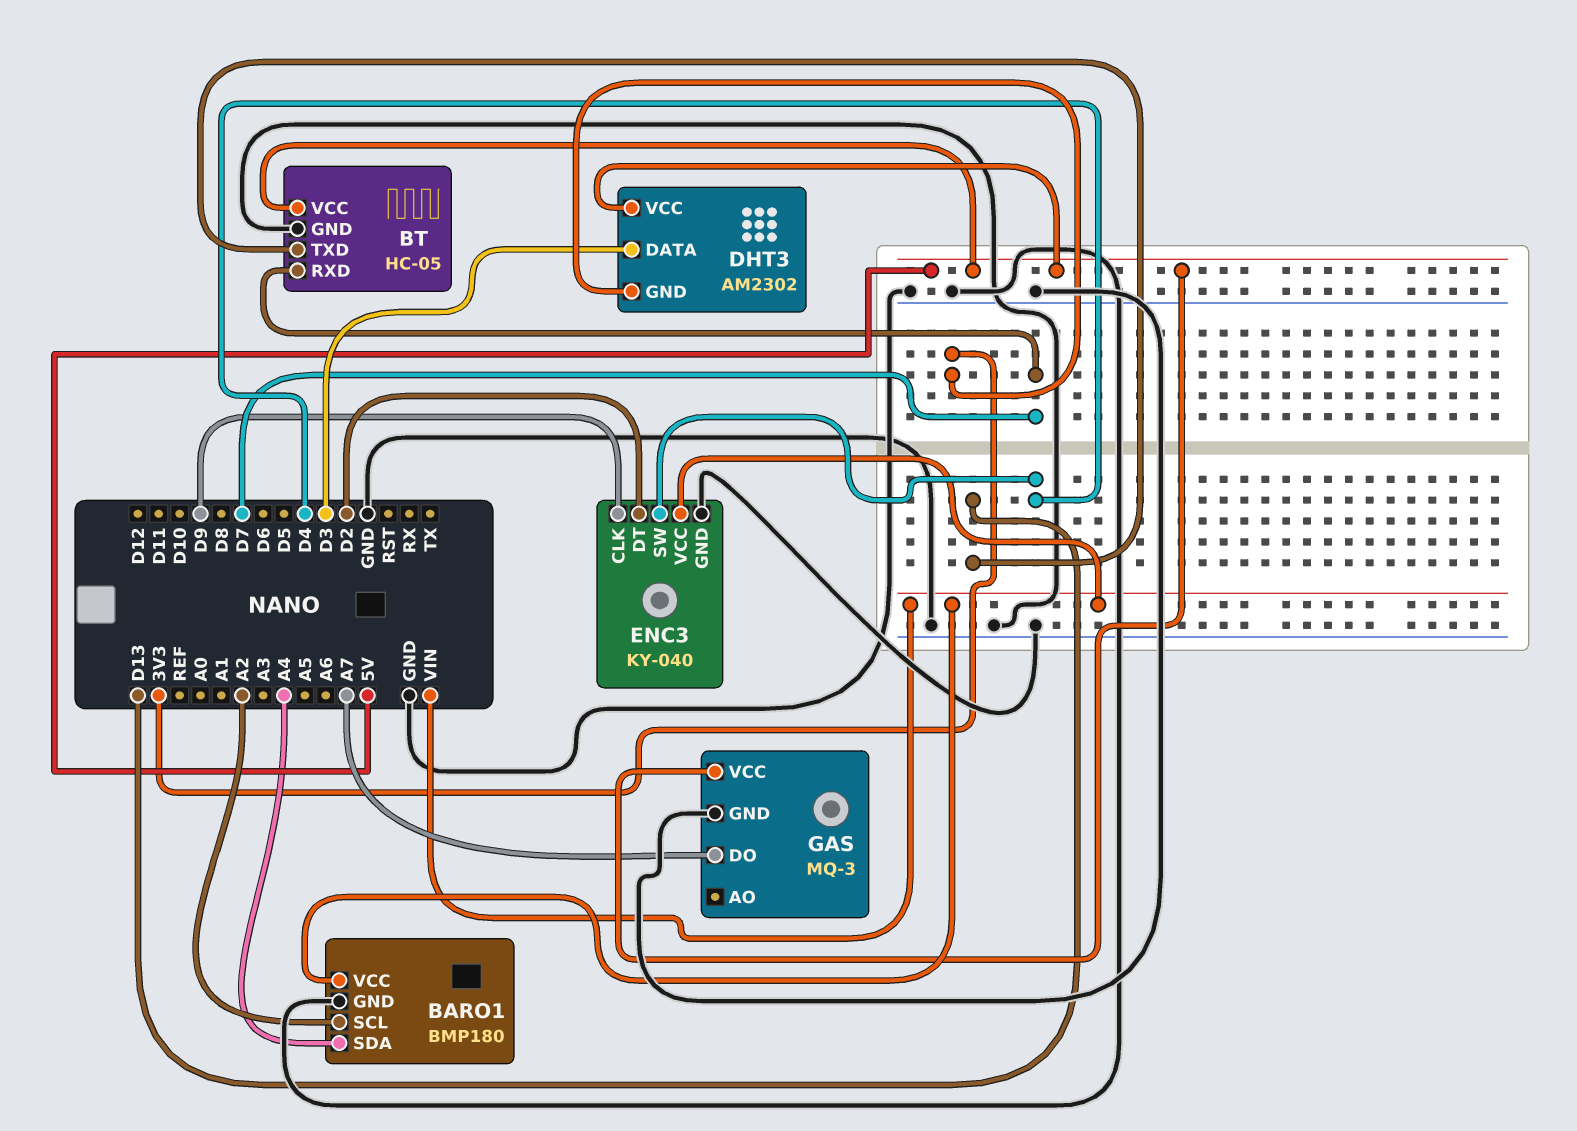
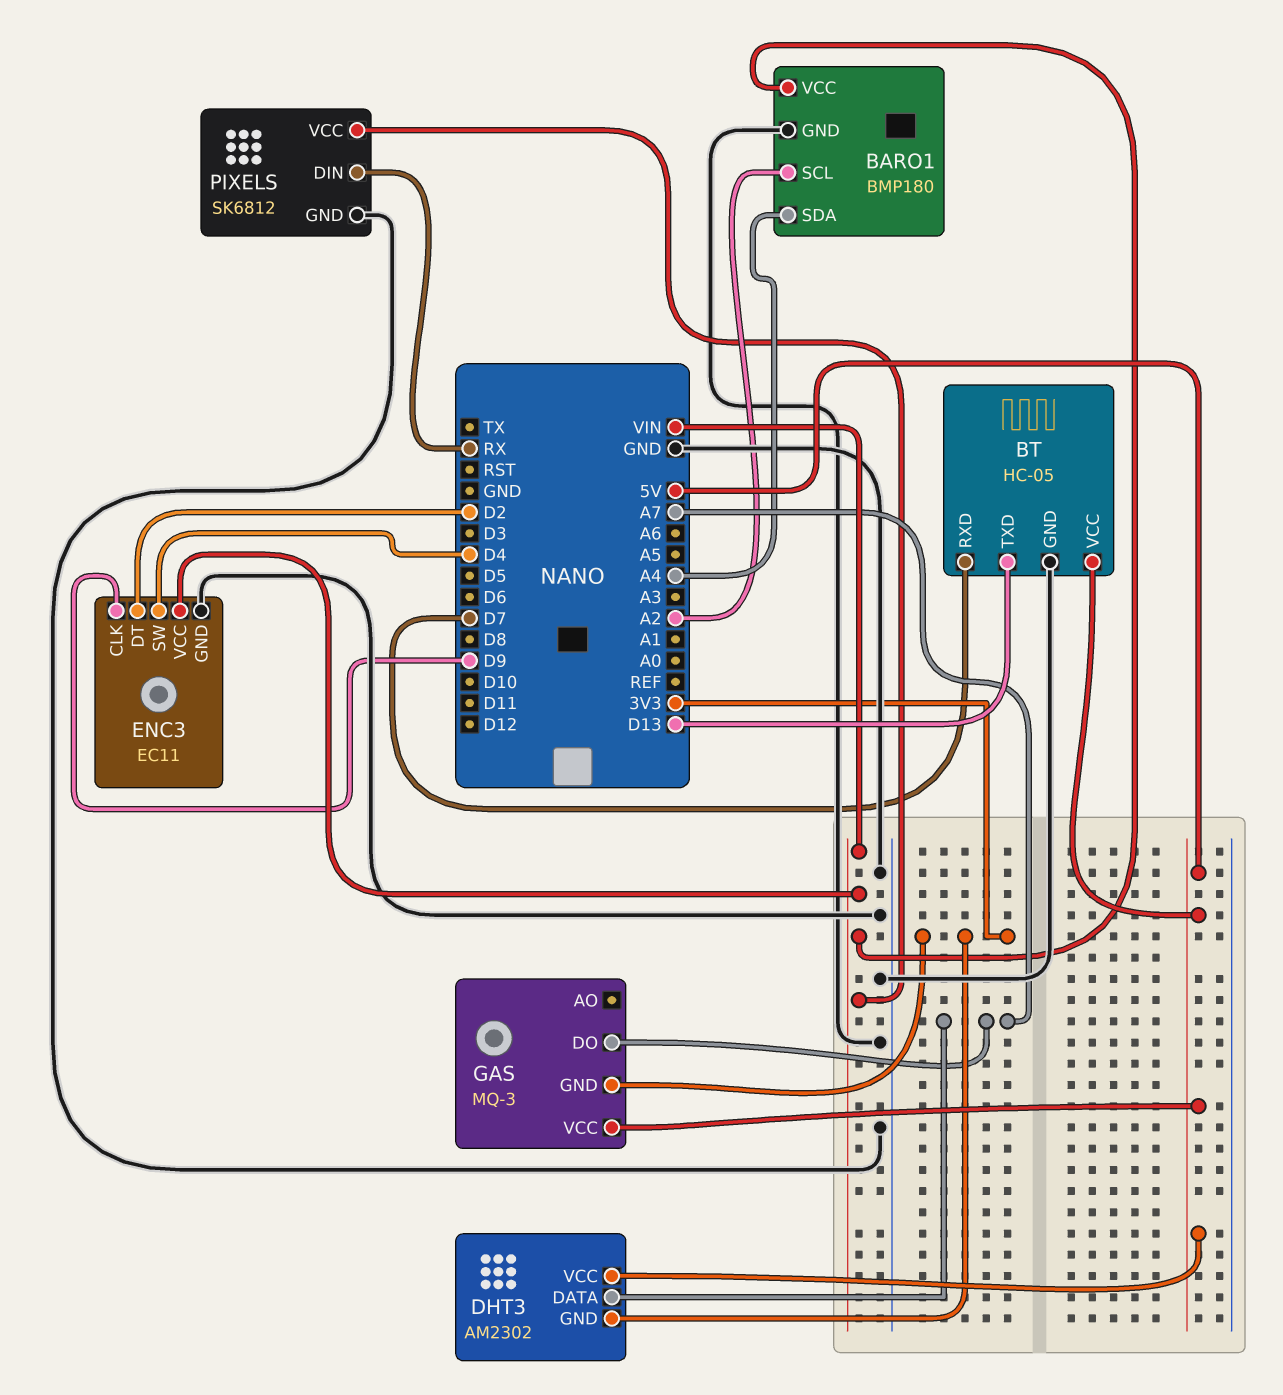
DHT3 pin DATA: D3 -> A7
ENC3: KY-040 -> EC11
GAS pin GND: GND -> 3V3
PIXELS: none -> SK6812
PIXELS pin DIN: none -> RX
PIXELS pin GND: none -> GND
PIXELS pin VCC: none -> VIN

